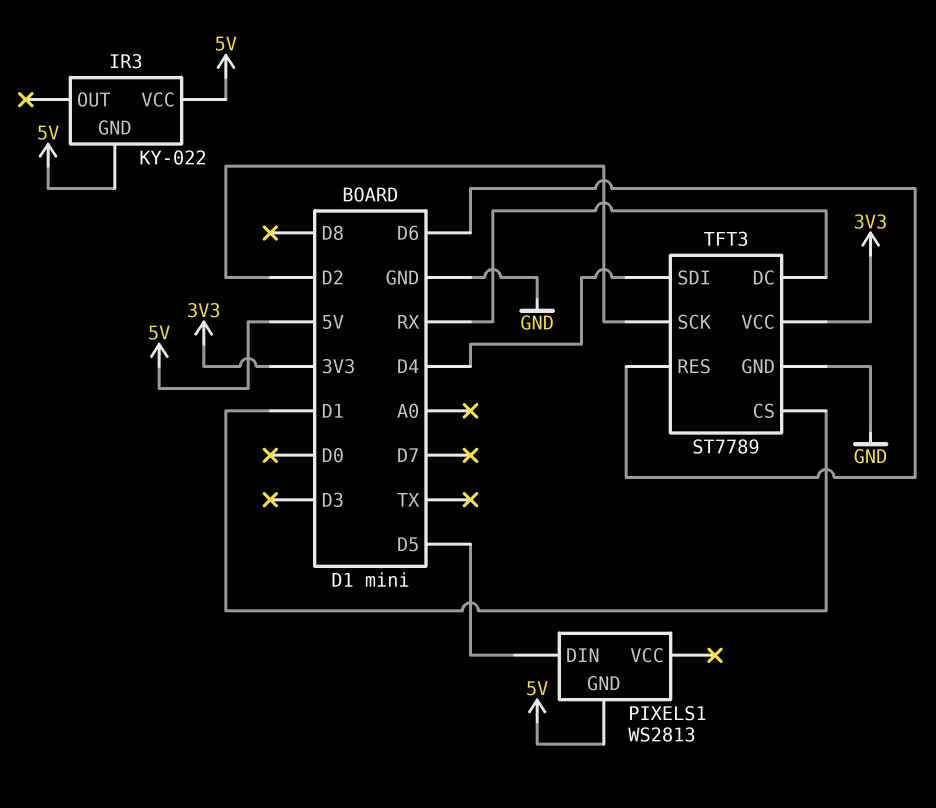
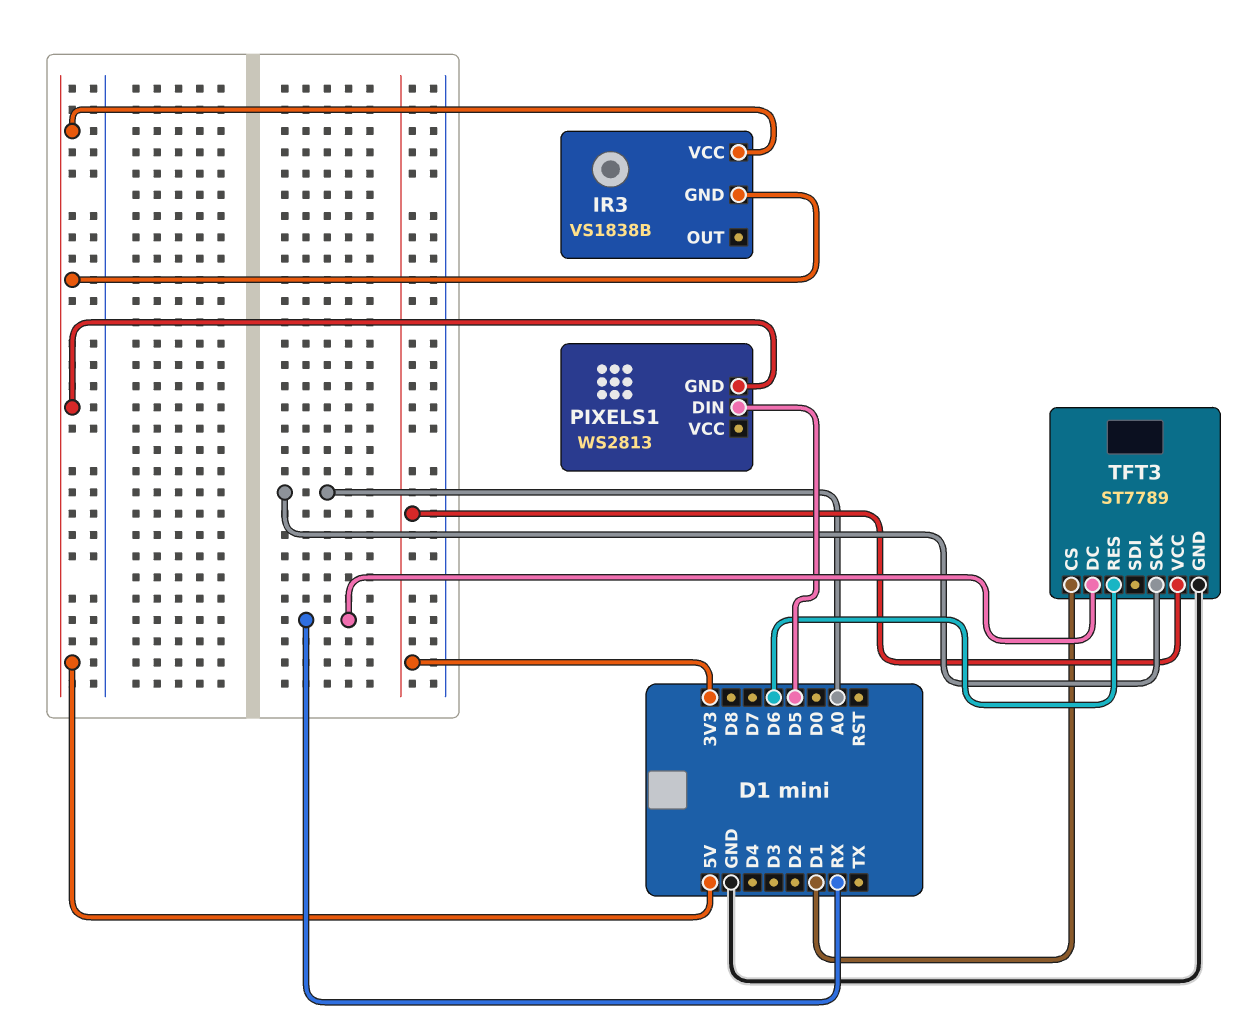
IR3: KY-022 -> VS1838B
TFT3 pin SCK: D2 -> A0
TFT3 pin SDI: D4 -> none

